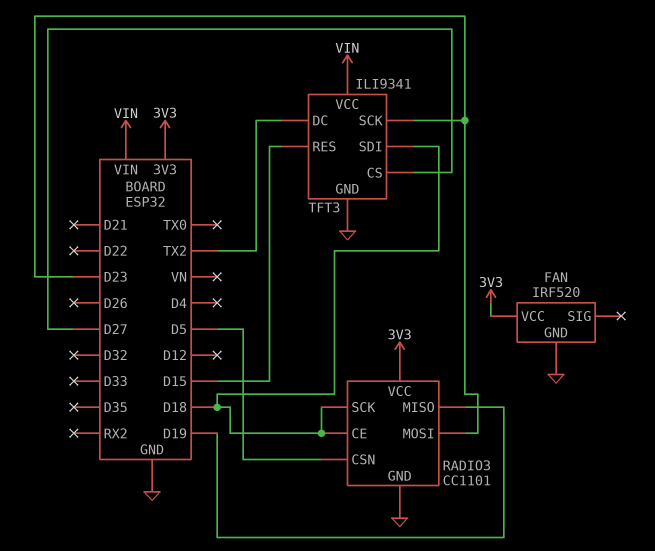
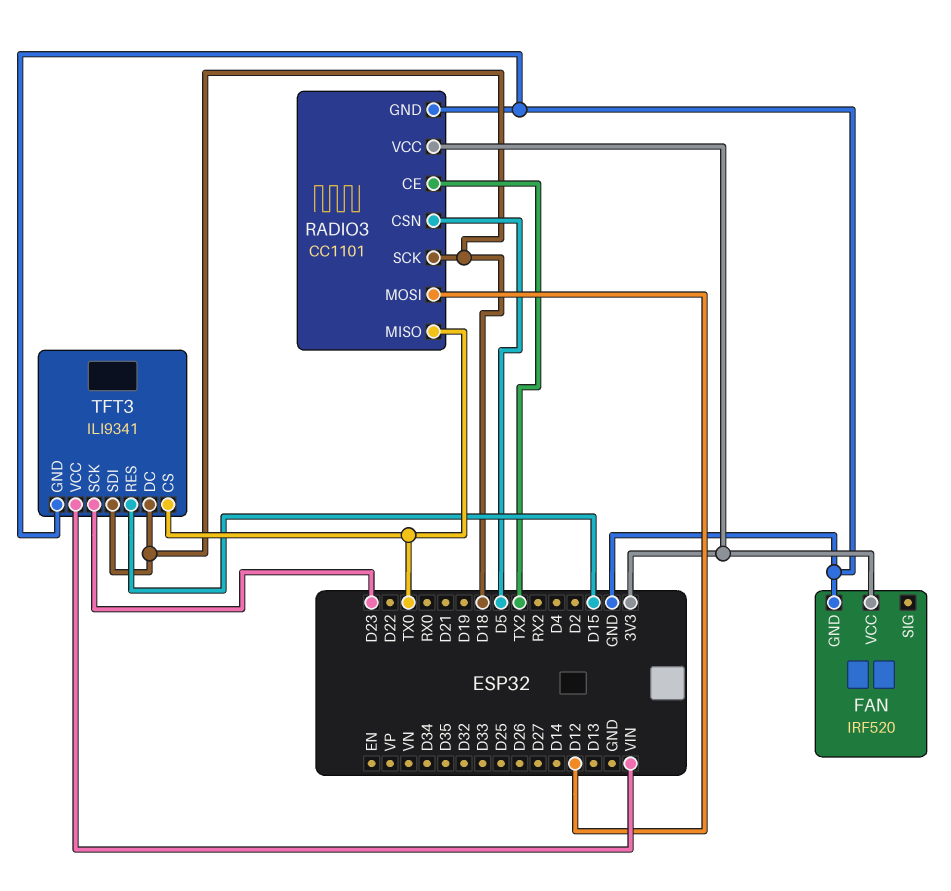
RADIO3 pin CE: D18 -> TX2
RADIO3 pin MISO: D19 -> TX0
RADIO3 pin MOSI: D23 -> D12
TFT3 pin CS: D27 -> TX0
TFT3 pin DC: TX2 -> D18

